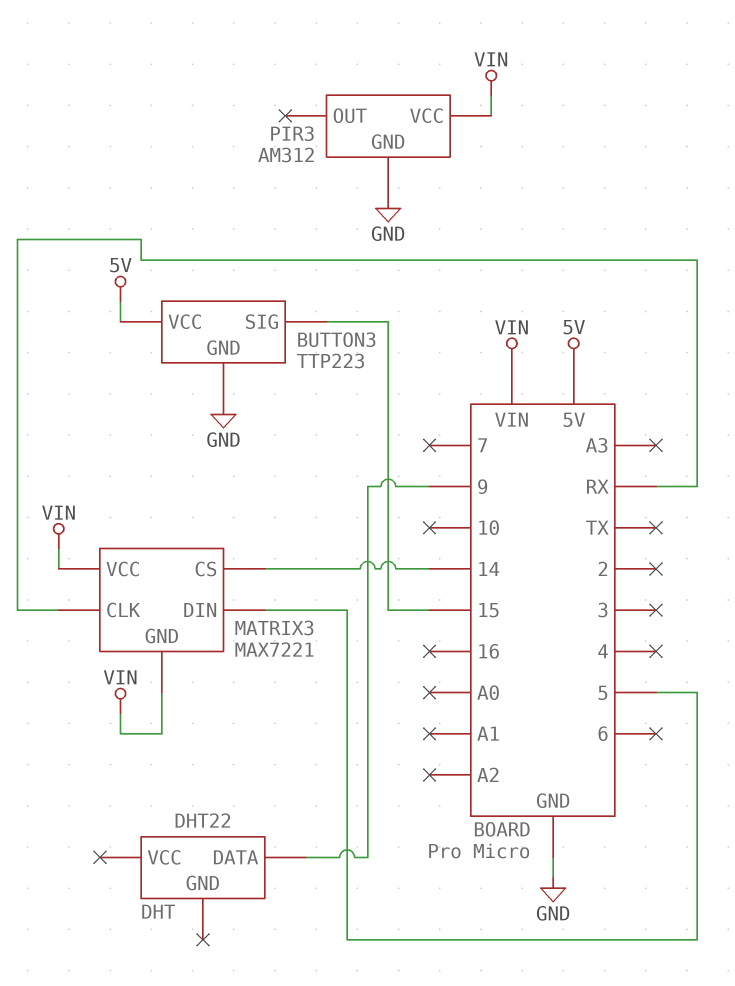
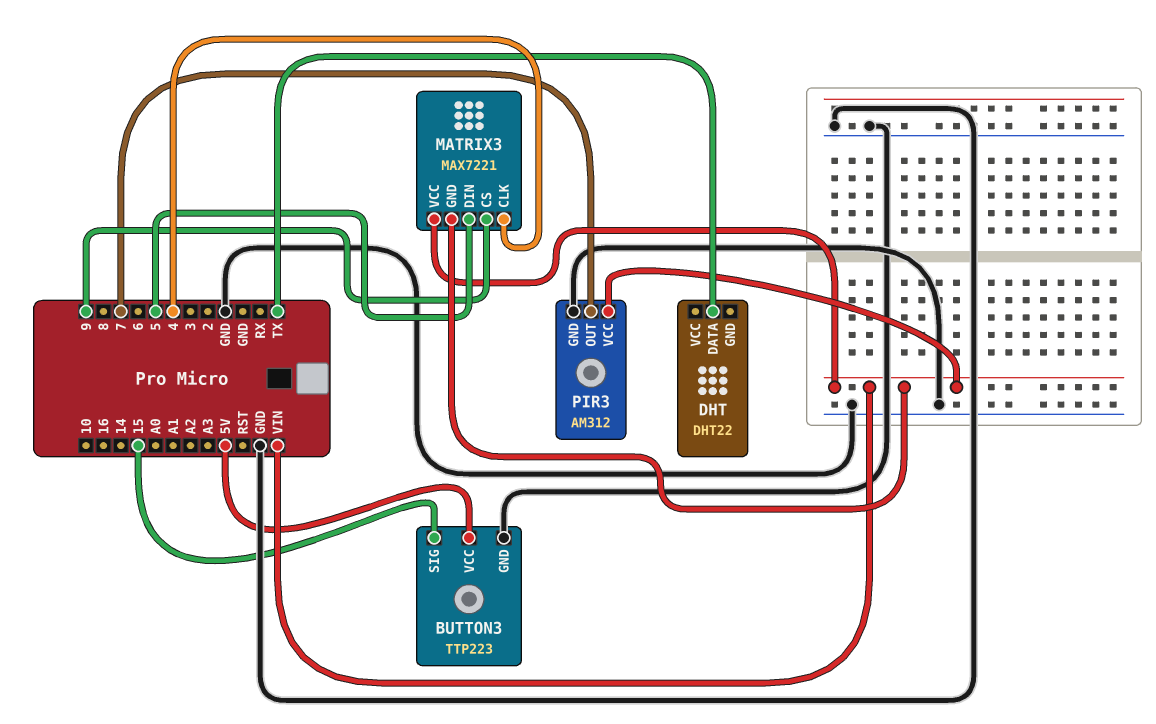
DHT pin DATA: 9 -> TX
MATRIX3 pin CLK: RX -> 4
MATRIX3 pin CS: 14 -> 9
PIR3 pin OUT: none -> 7

